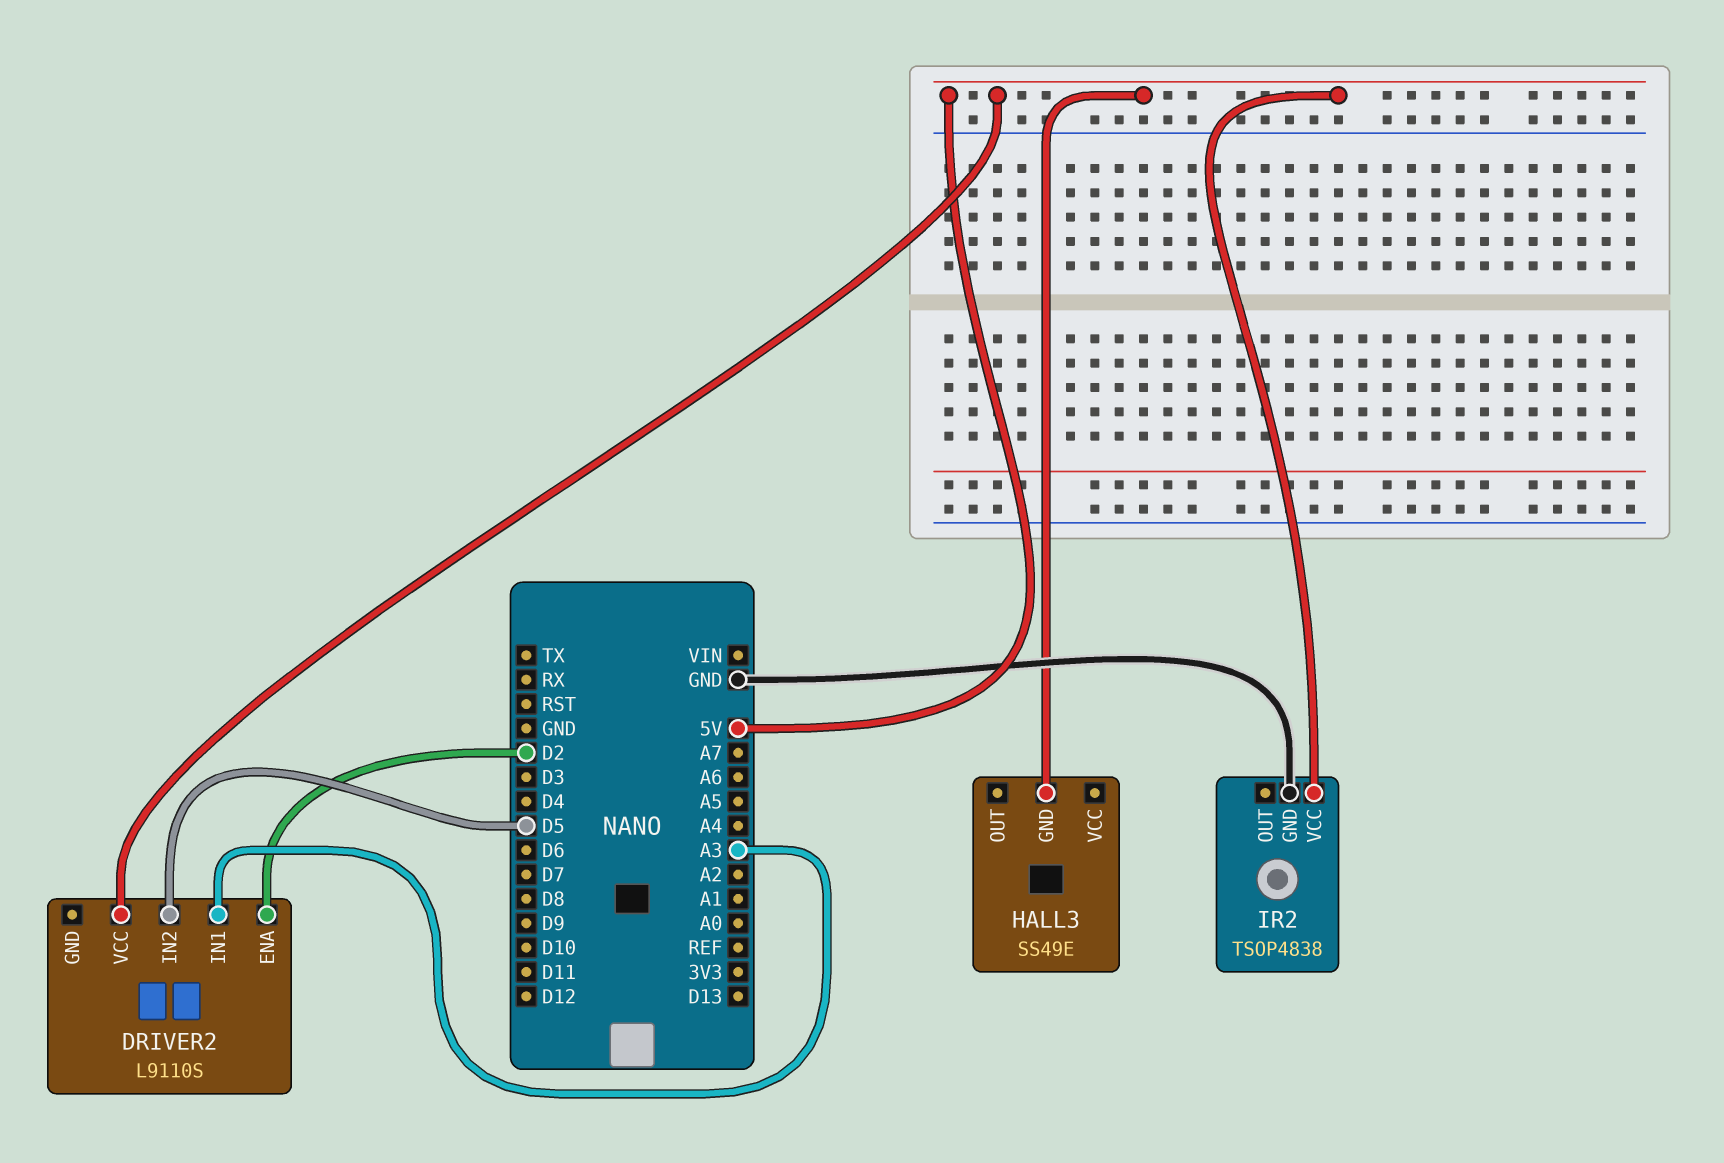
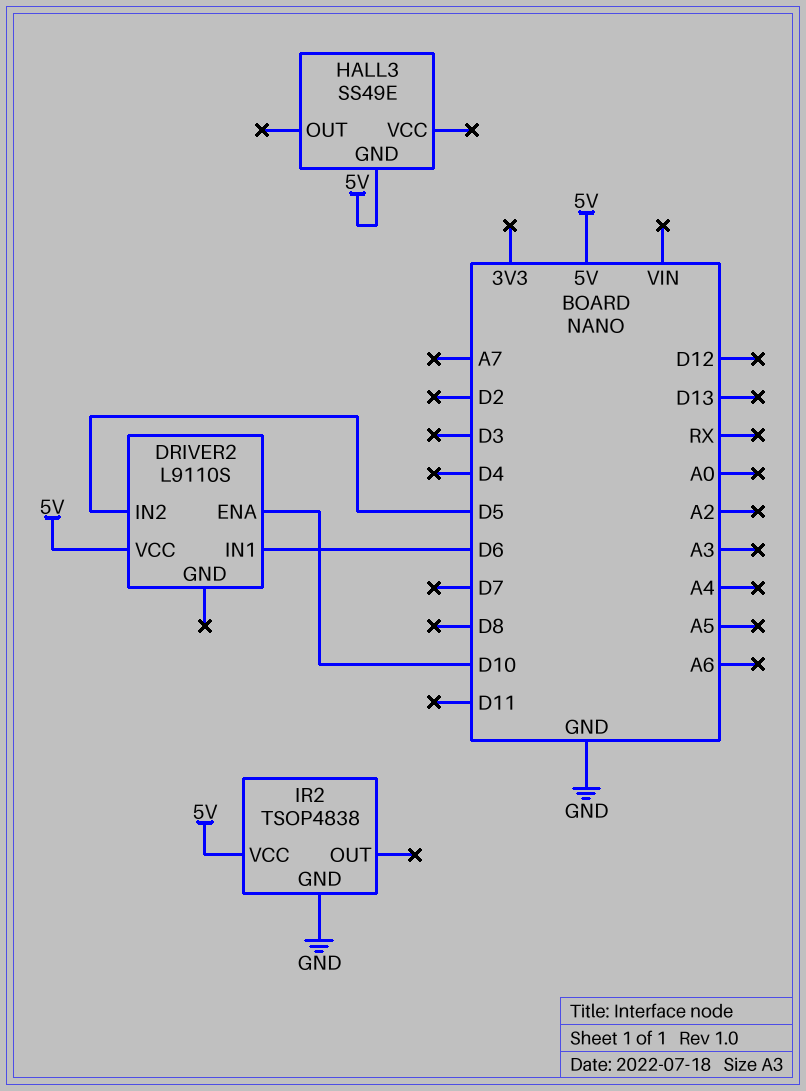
DRIVER2 pin ENA: D2 -> D10
DRIVER2 pin IN1: A3 -> D6

